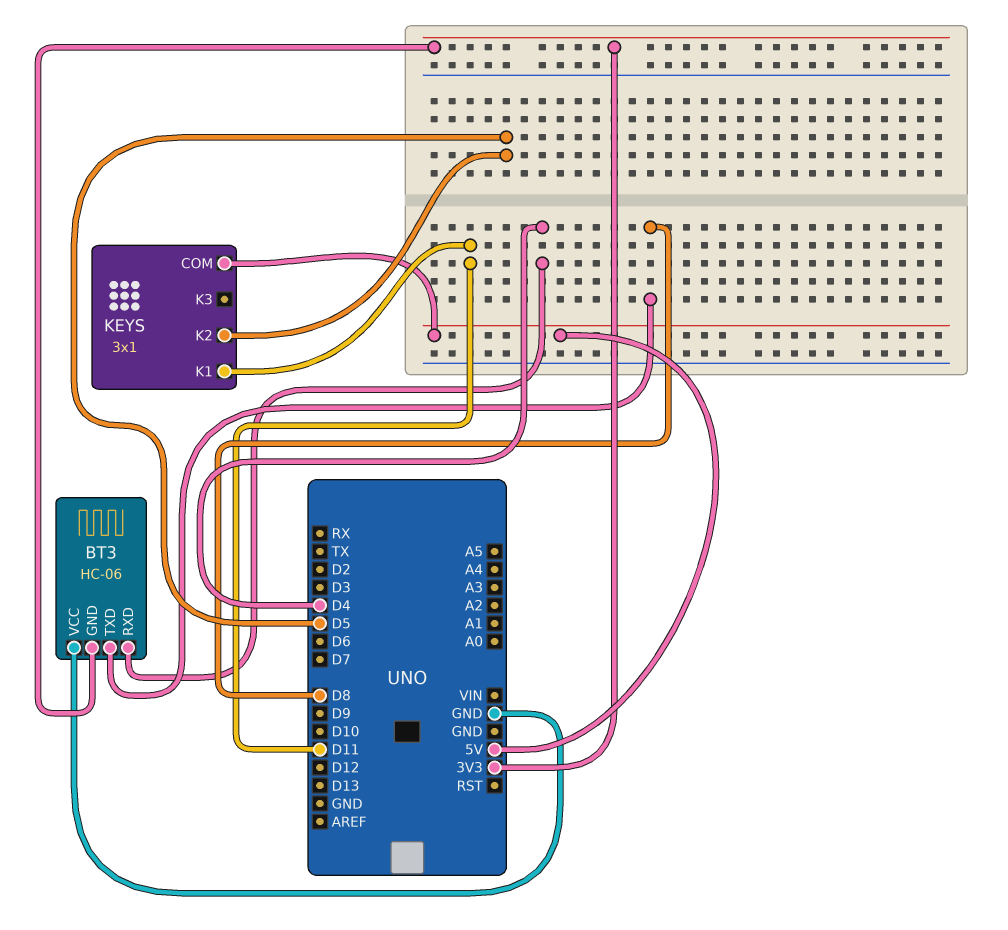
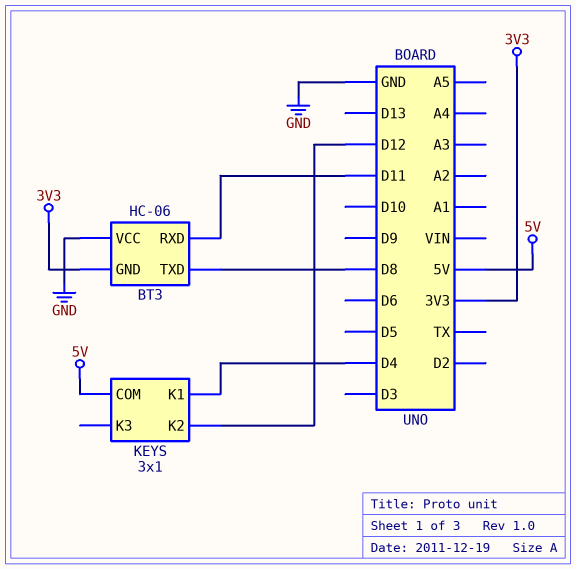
BT3 pin RXD: D4 -> D11
KEYS pin K1: D11 -> D4
KEYS pin K2: D5 -> D12

